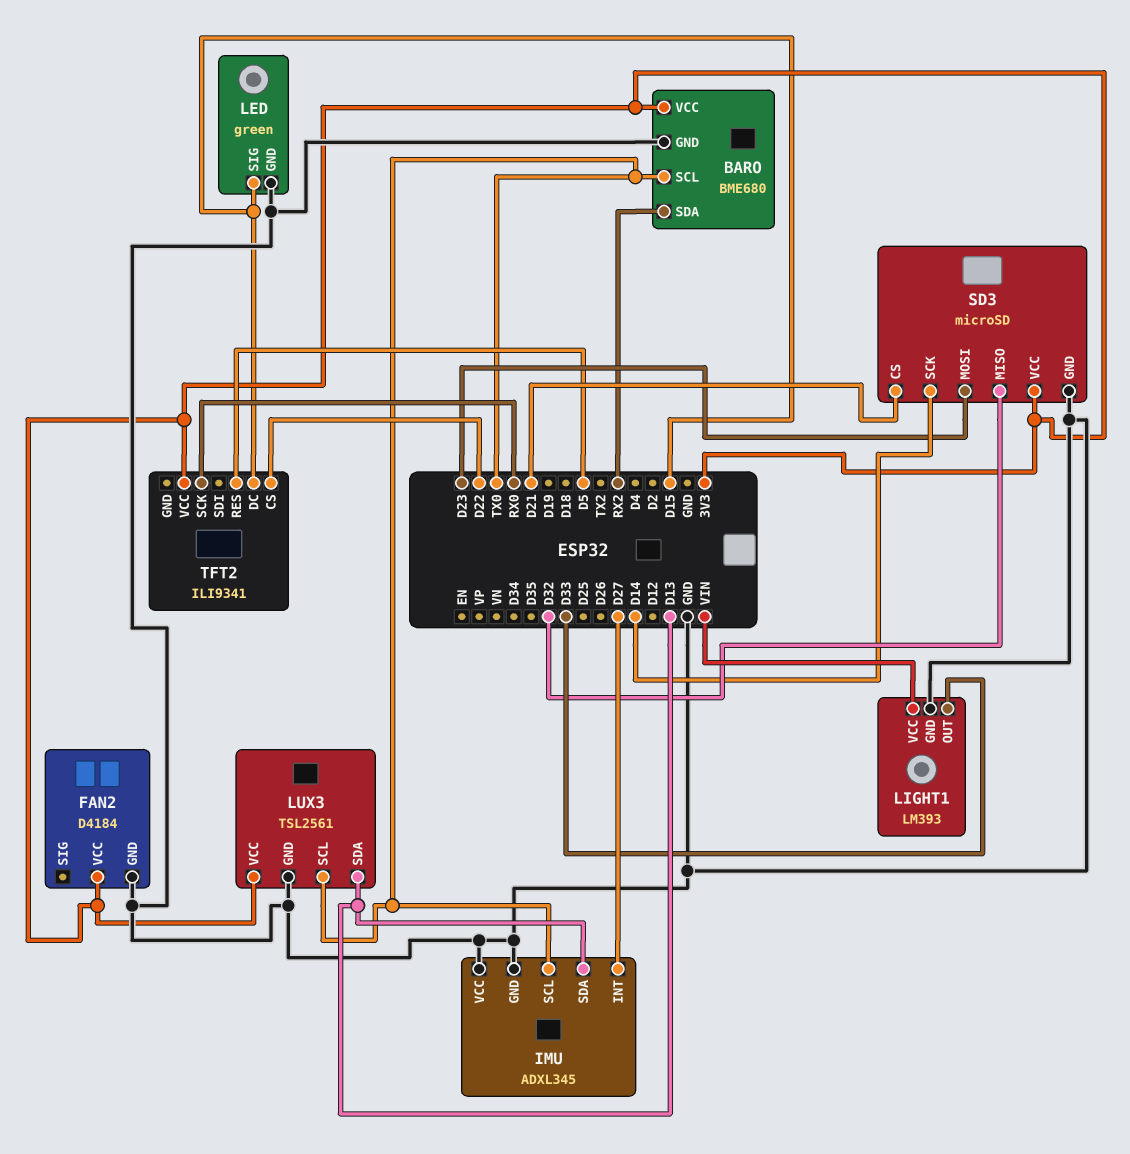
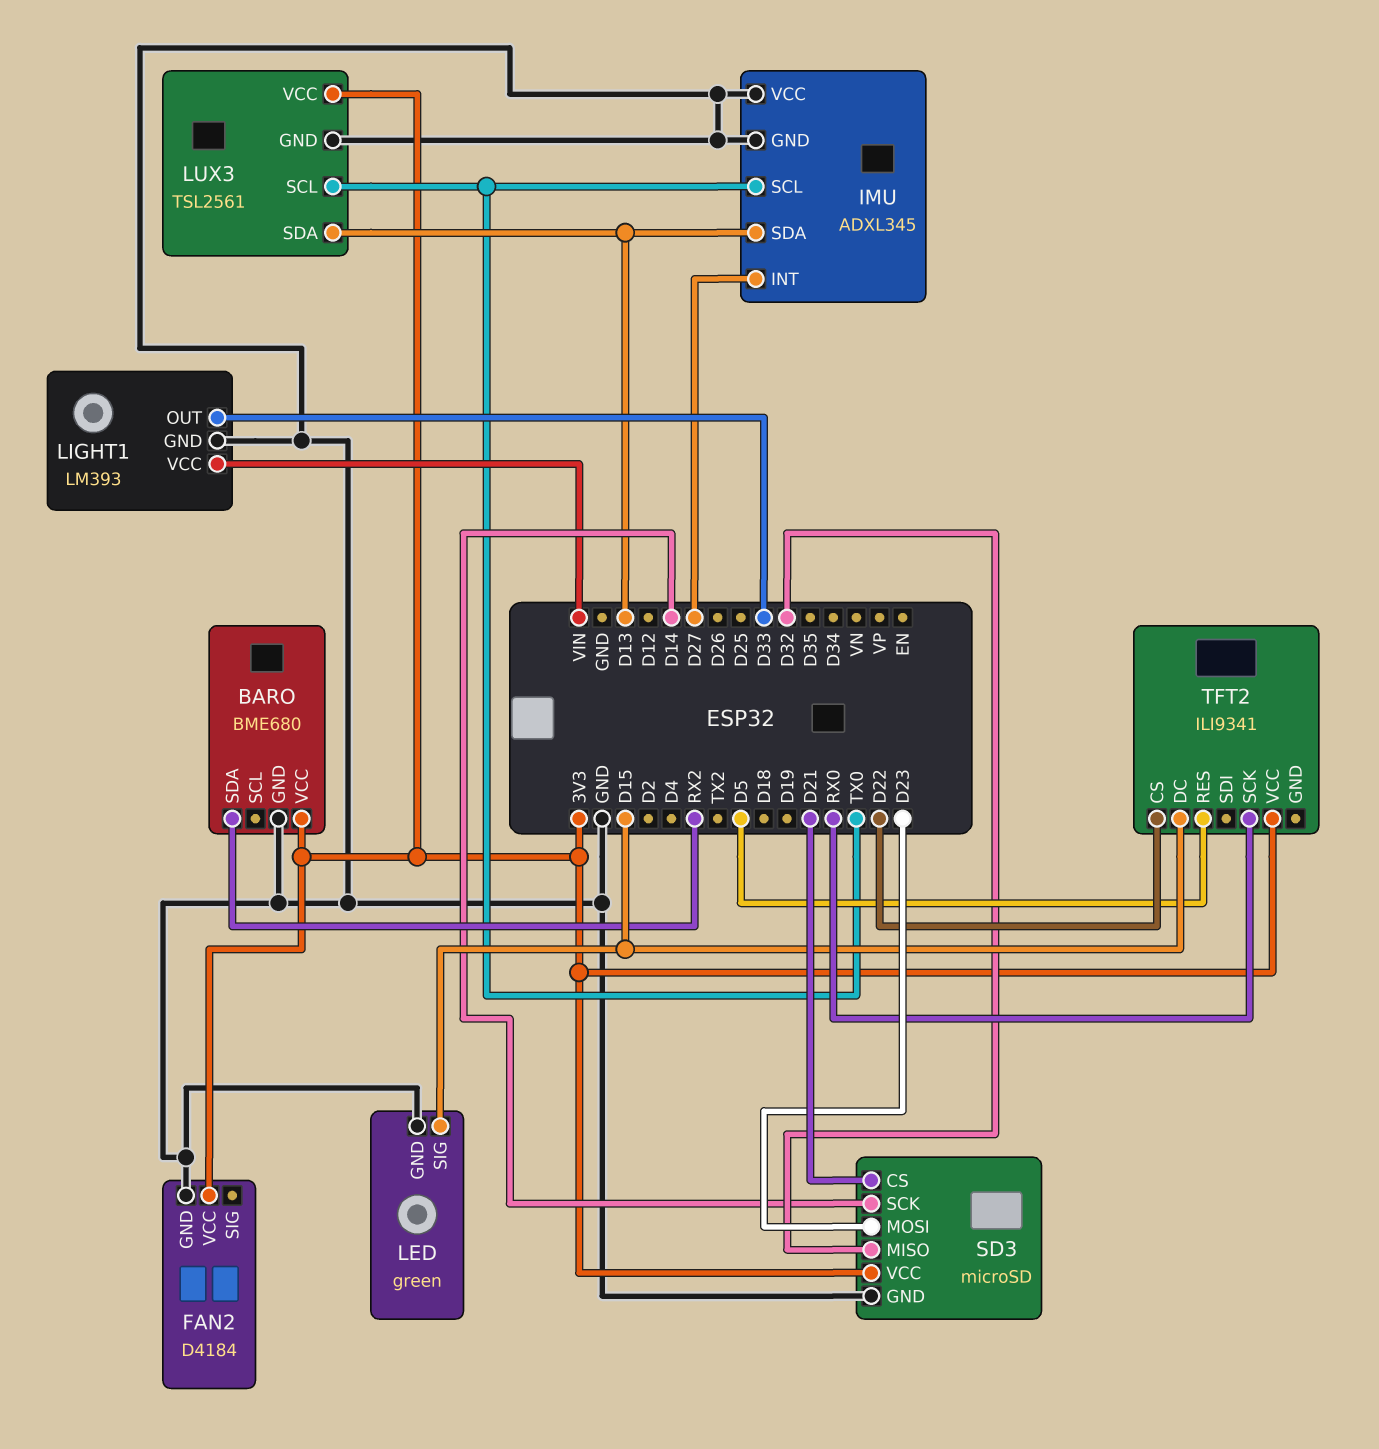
BARO pin SCL: TX0 -> none

